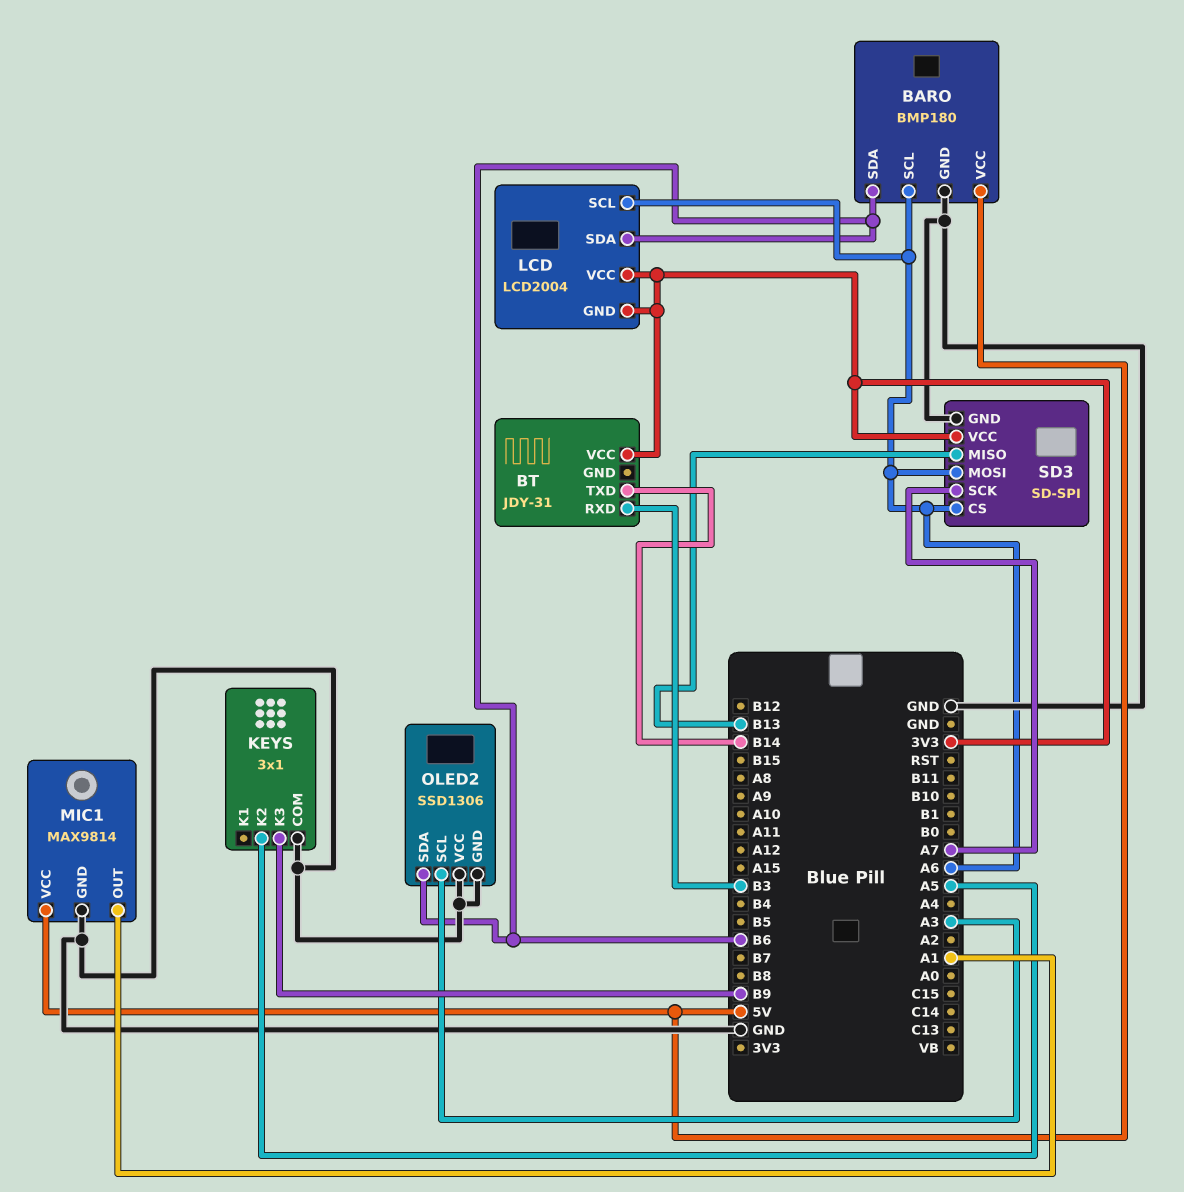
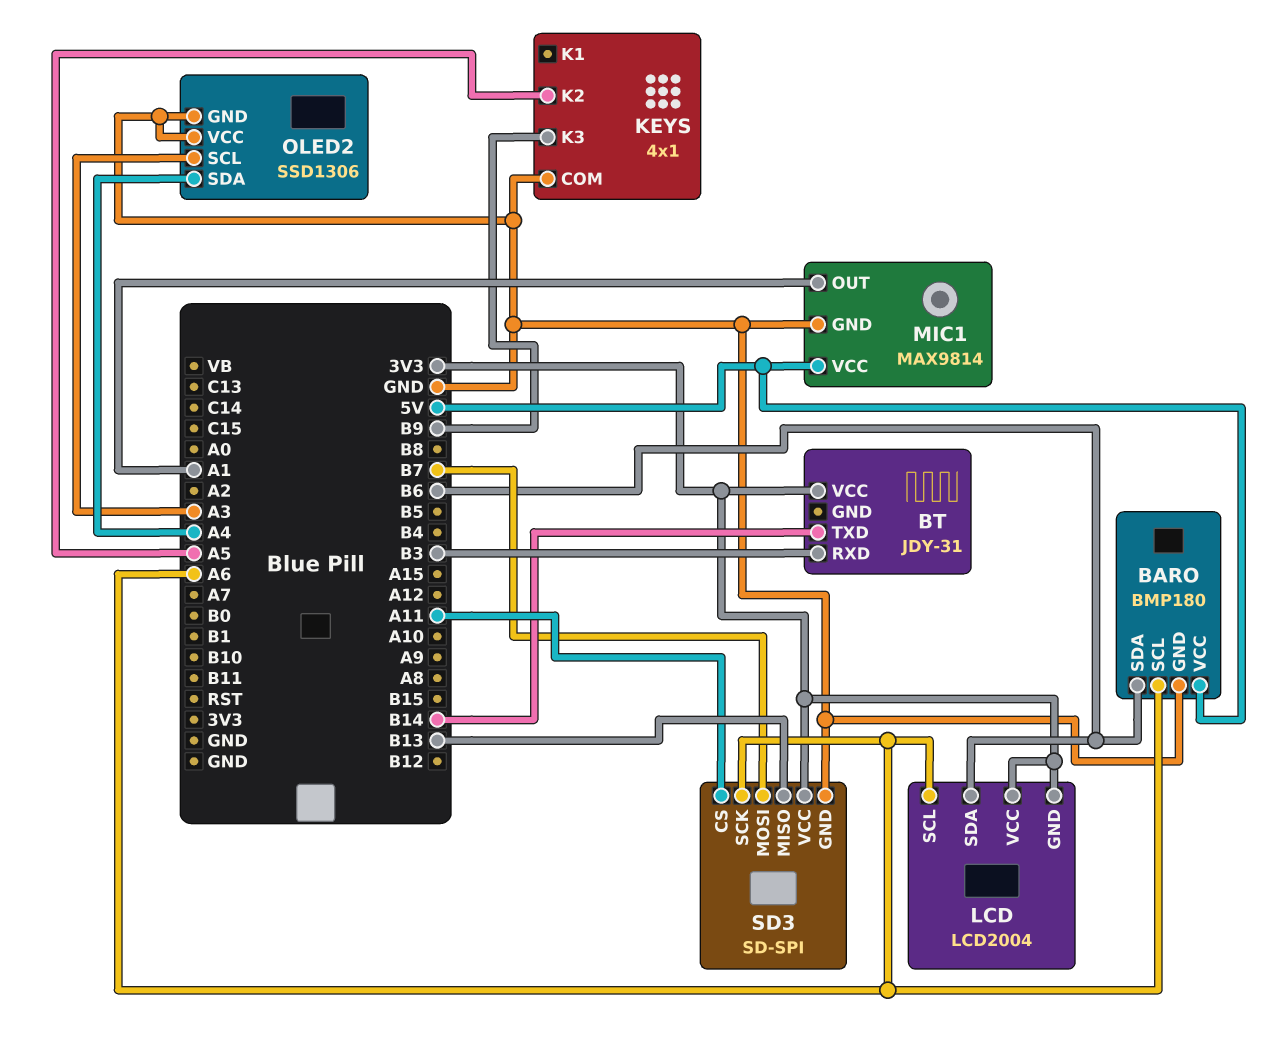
KEYS: 3x1 -> 4x1
OLED2 pin SDA: B6 -> A4
SD3 pin CS: A6 -> A11
SD3 pin MOSI: A6 -> B7
SD3 pin SCK: A7 -> A6

